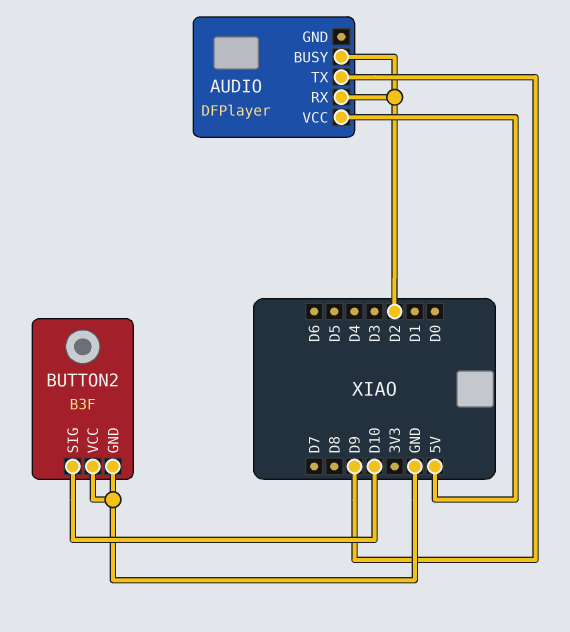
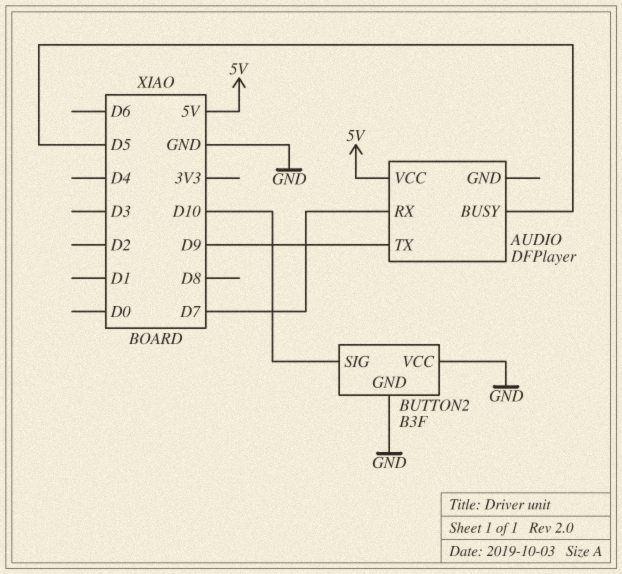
AUDIO pin BUSY: D2 -> D5
AUDIO pin RX: D2 -> D7

